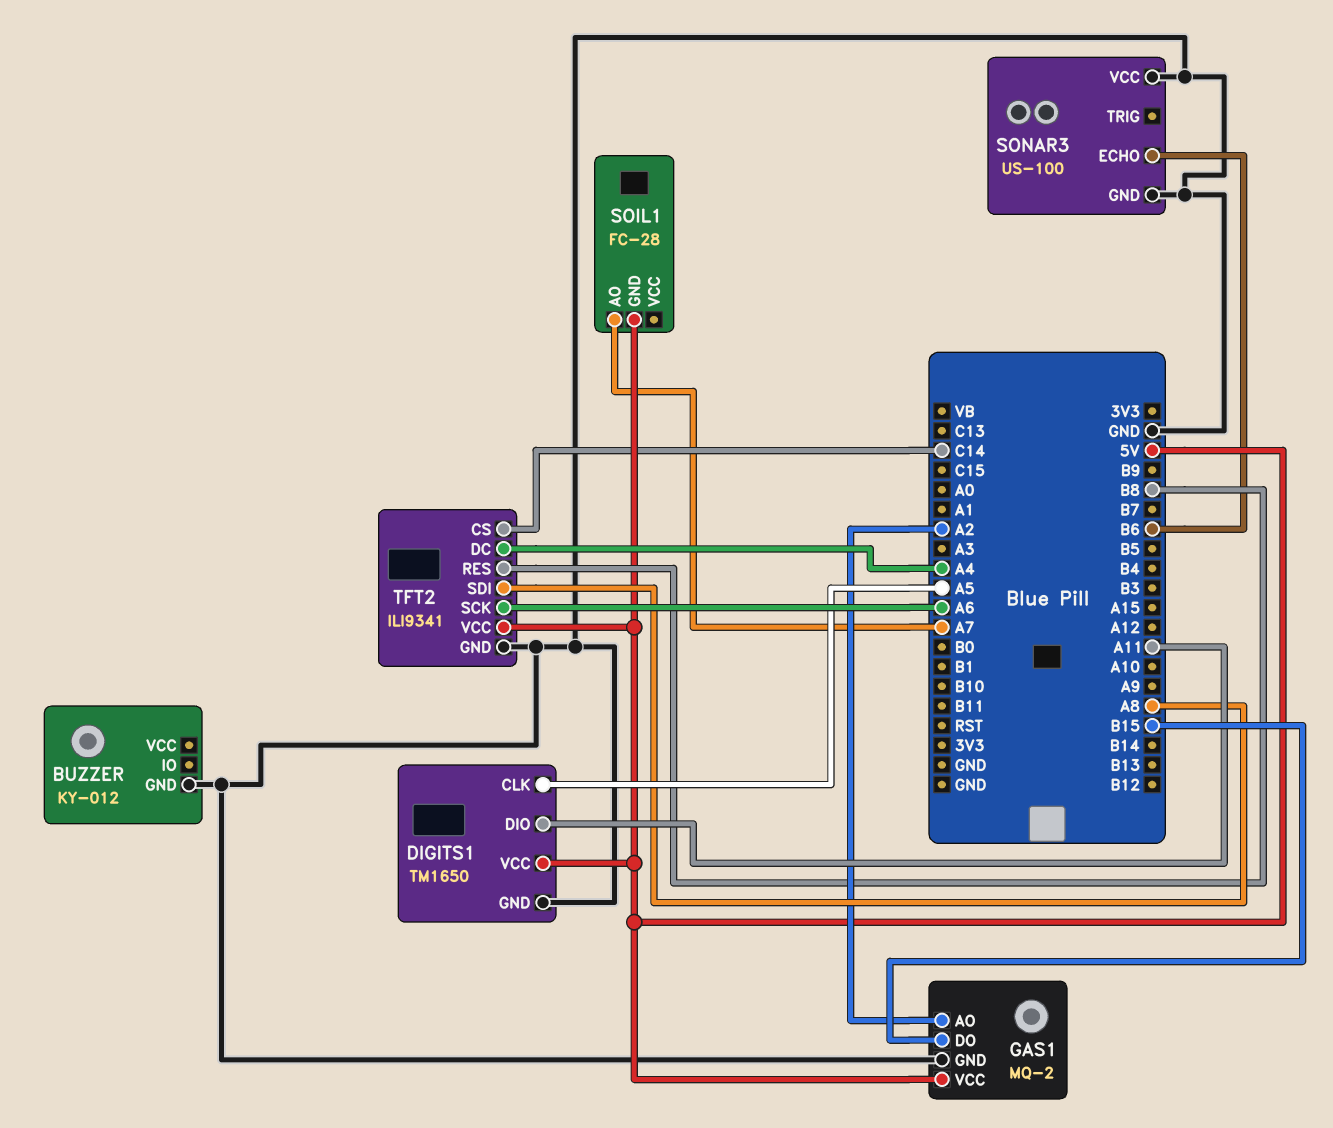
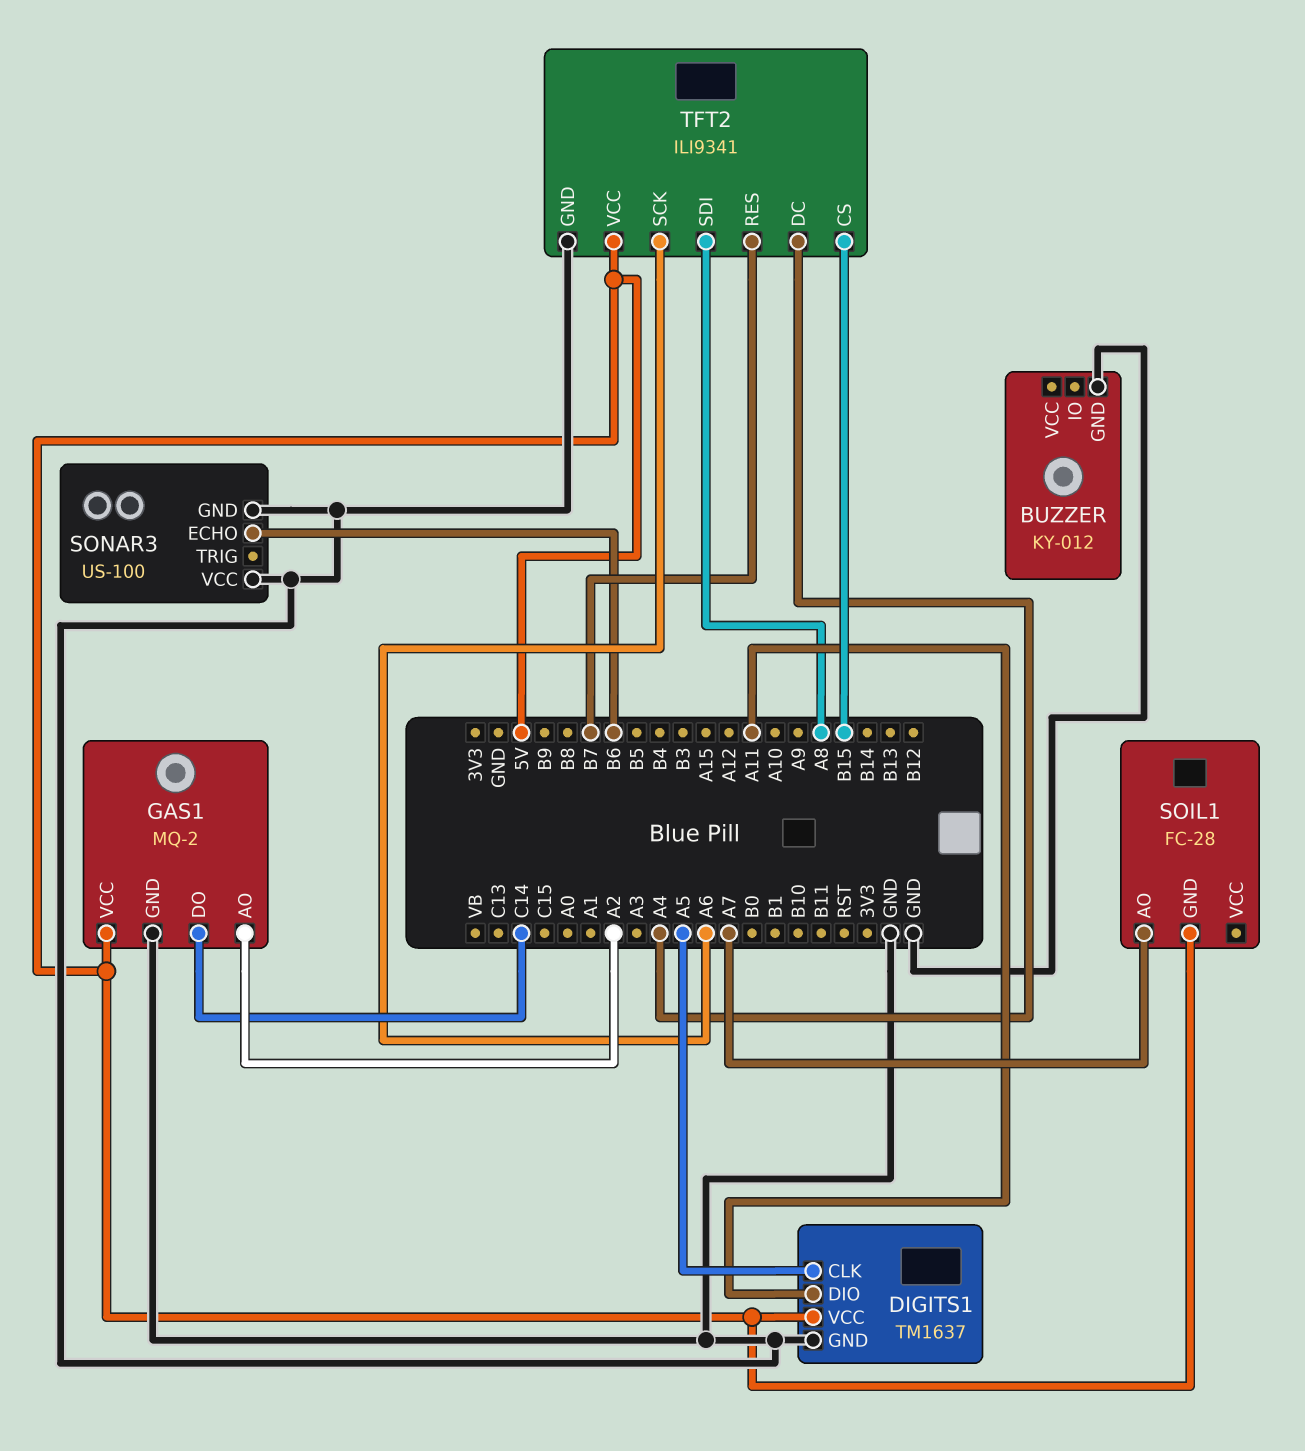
DIGITS1: TM1650 -> TM1637
GAS1 pin DO: B15 -> C14
TFT2 pin CS: C14 -> B15
TFT2 pin RES: B8 -> B7

